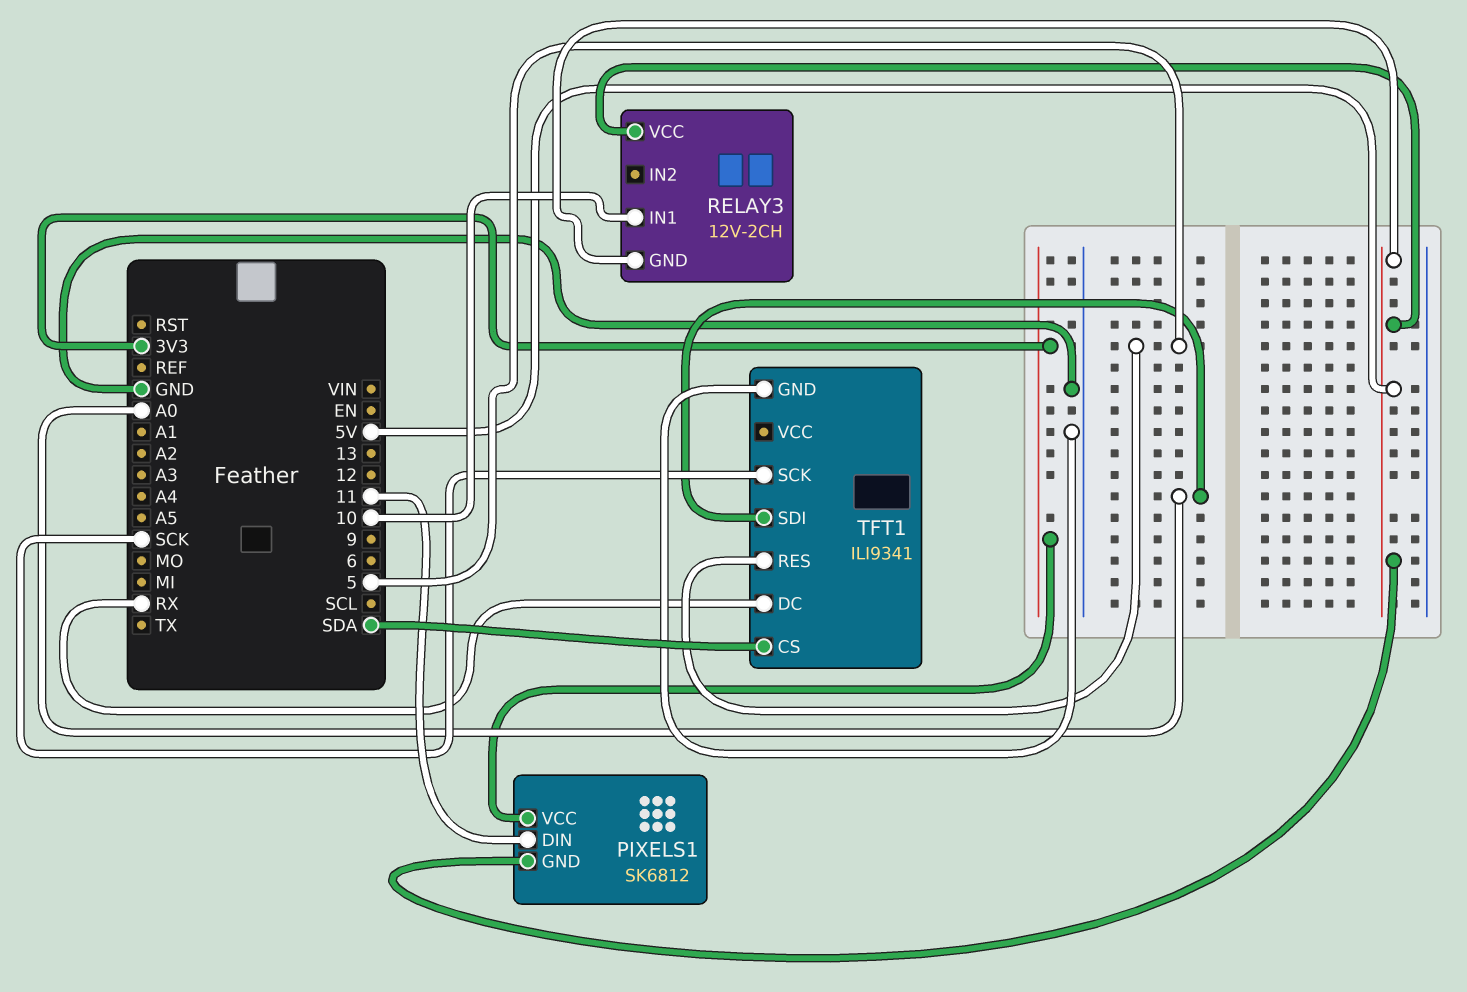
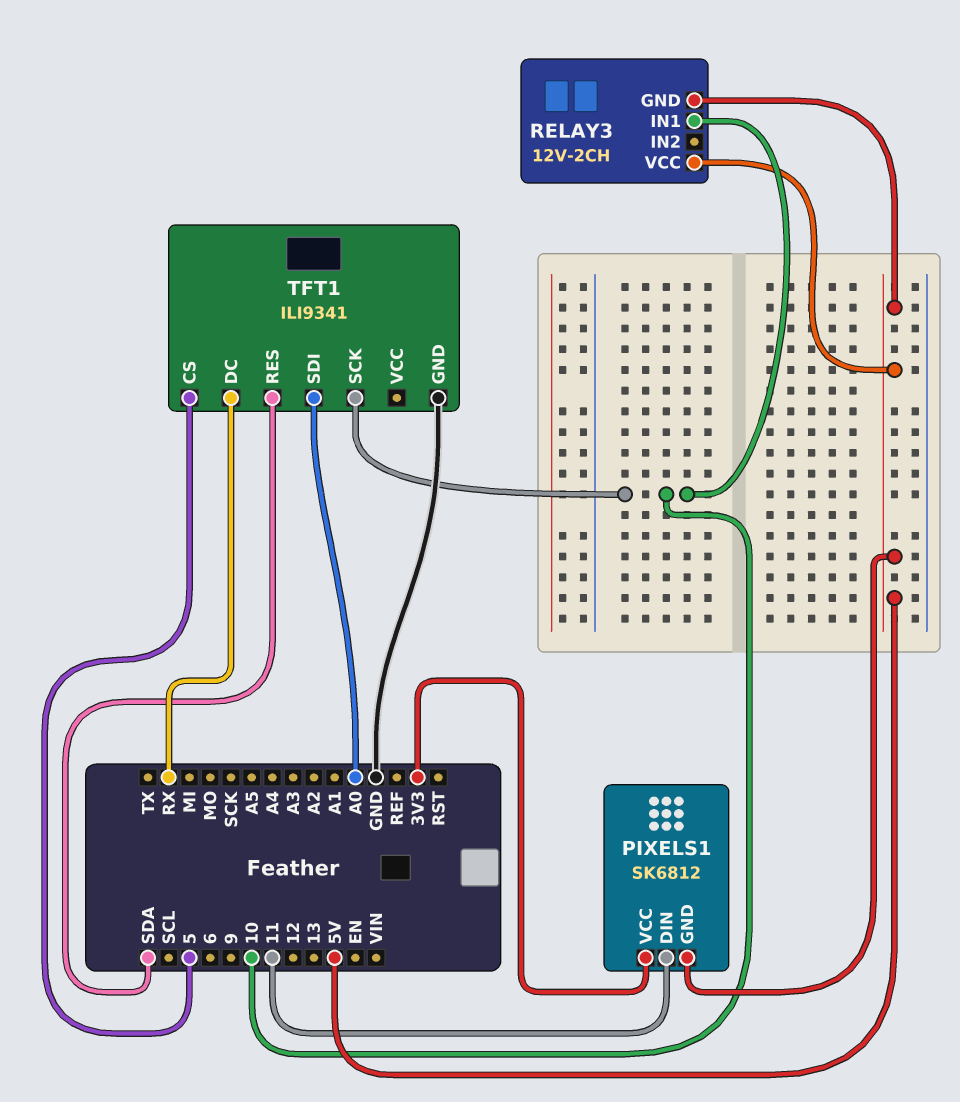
TFT1 pin CS: SDA -> 5
TFT1 pin RES: 5 -> SDA
TFT1 pin SCK: SCK -> 10

